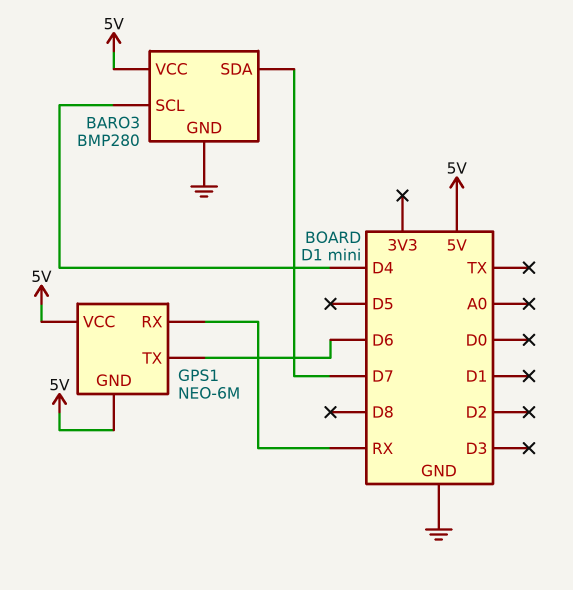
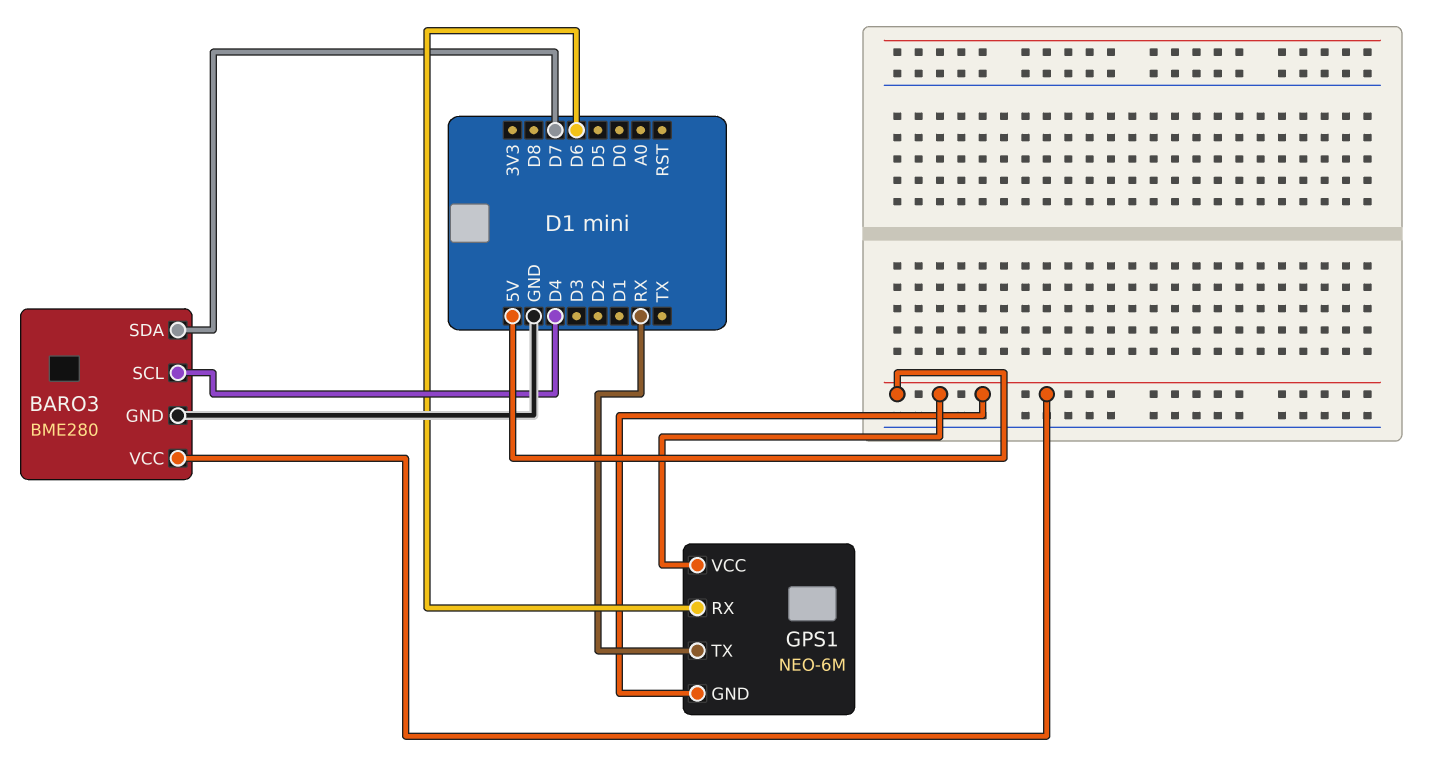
BARO3: BMP280 -> BME280
GPS1 pin RX: RX -> D6
GPS1 pin TX: D6 -> RX

